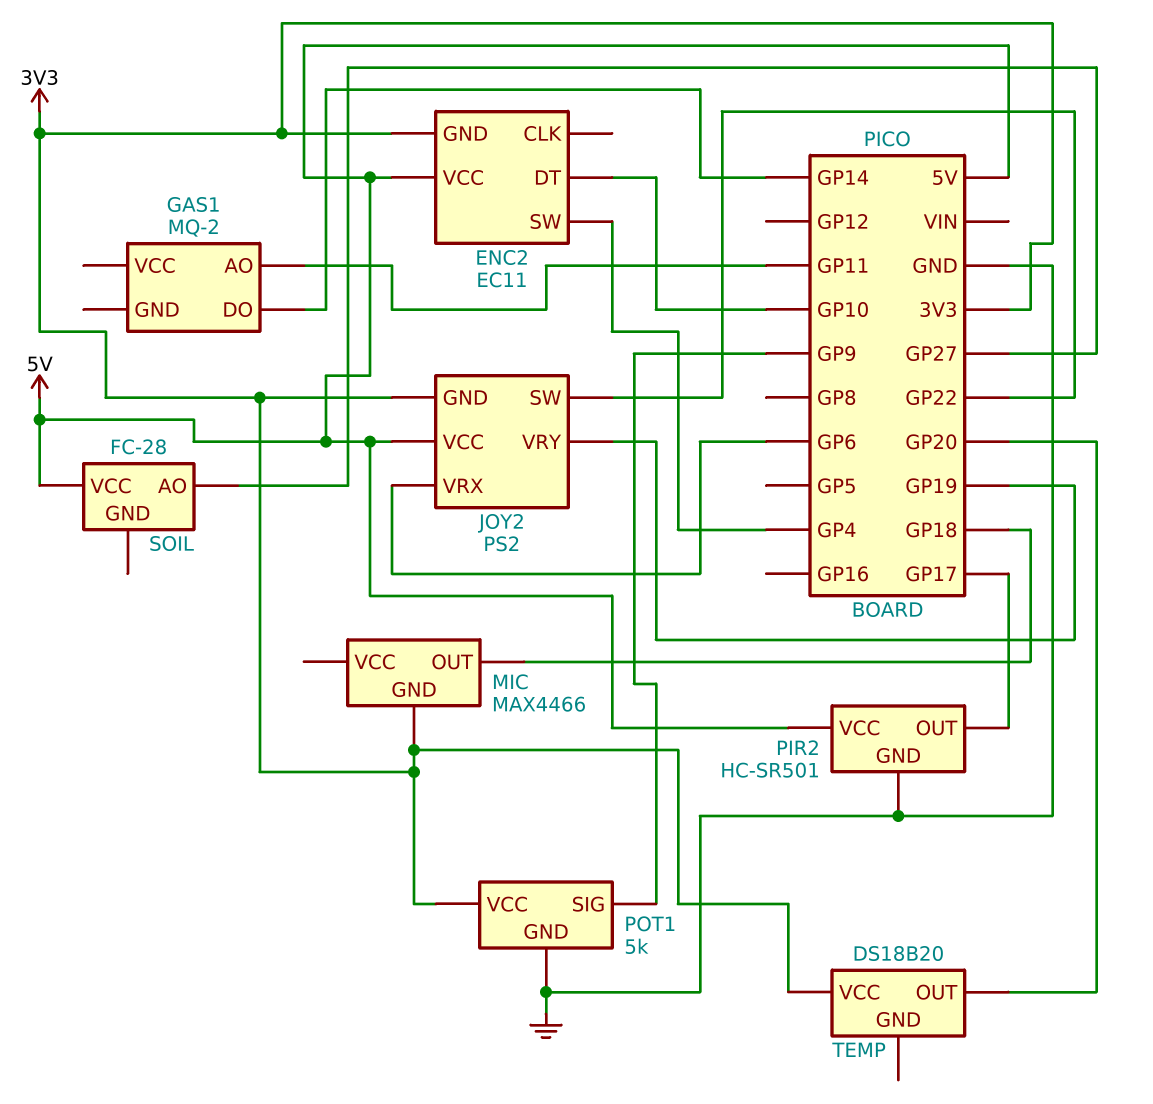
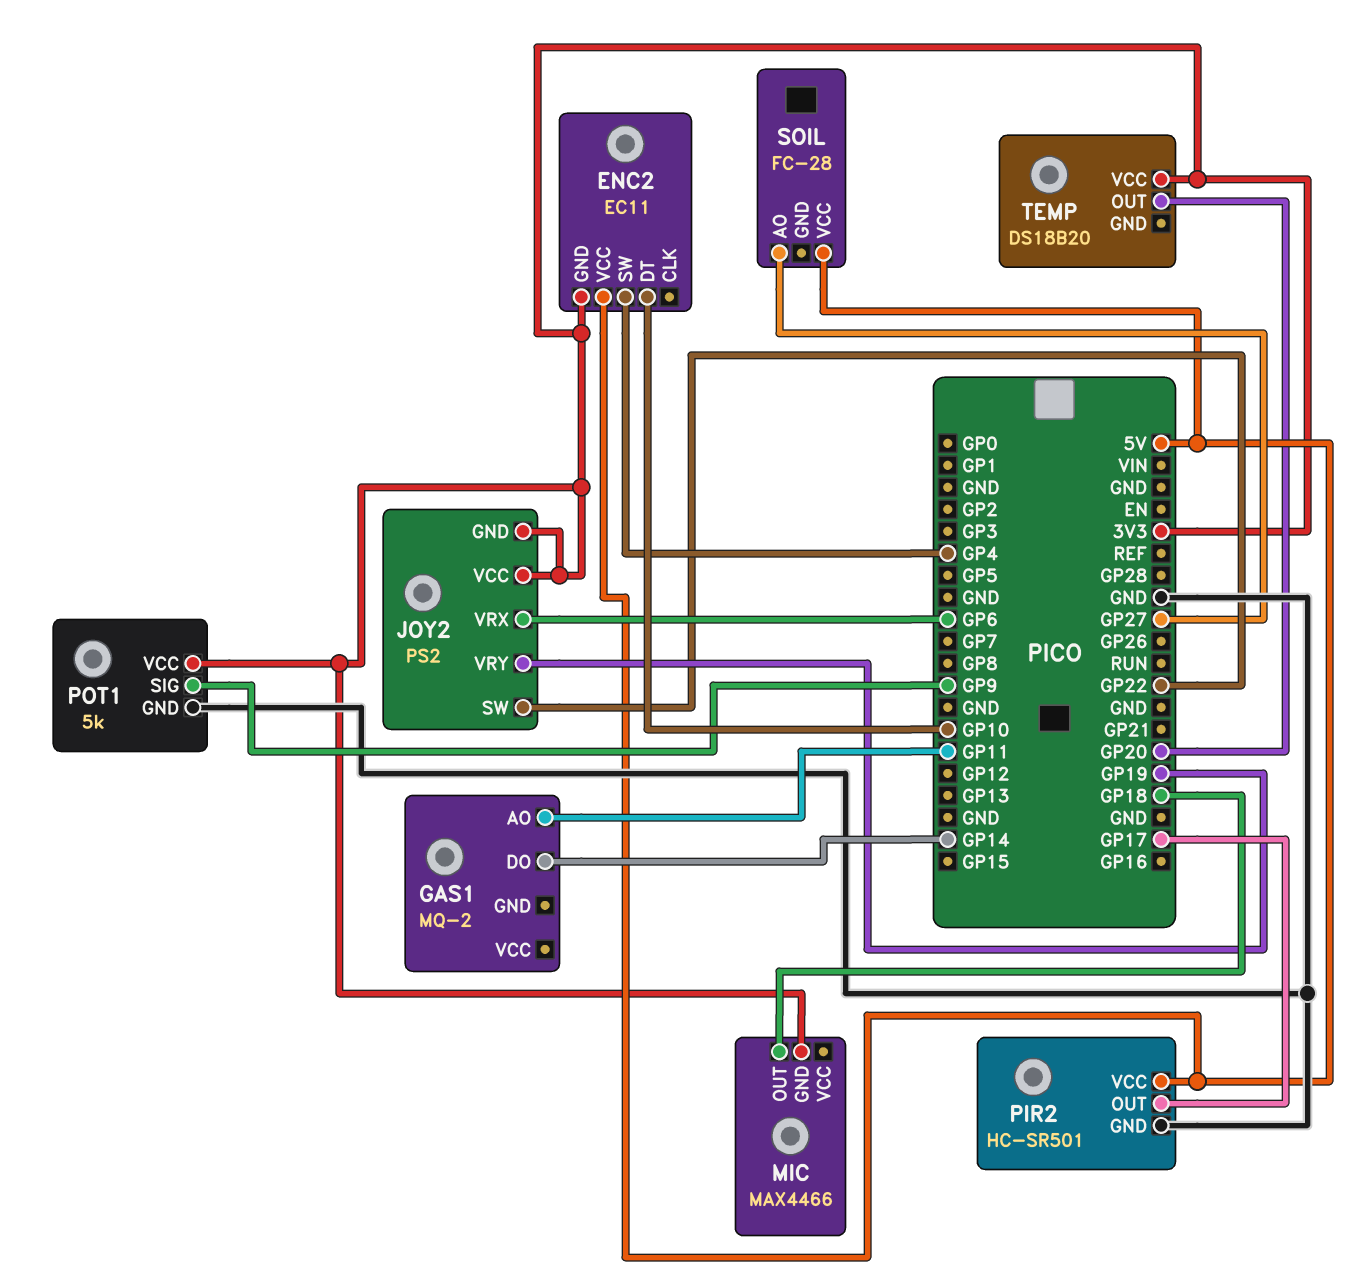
JOY2 pin VCC: 5V -> 3V3

